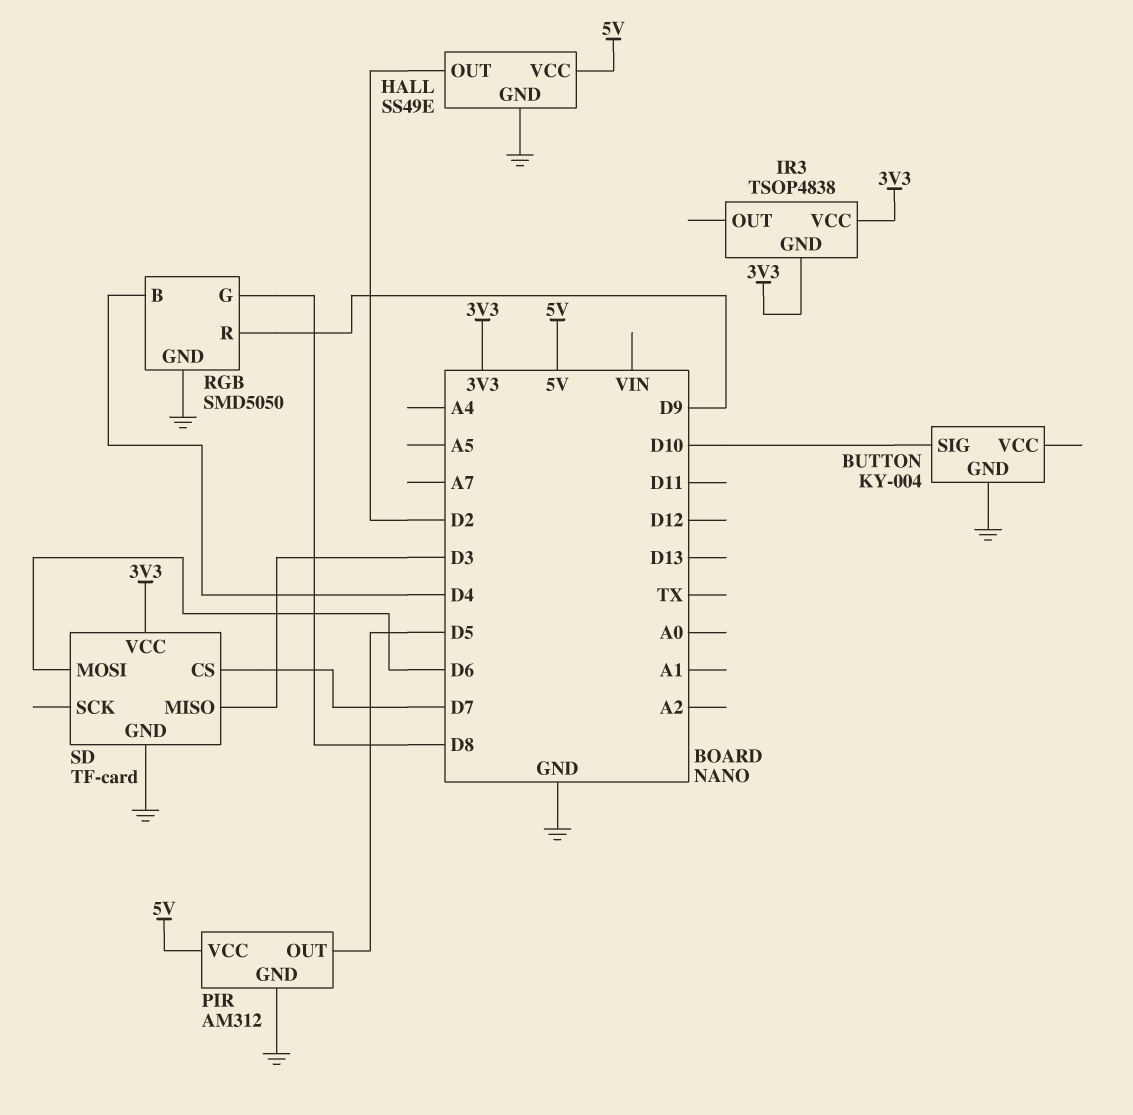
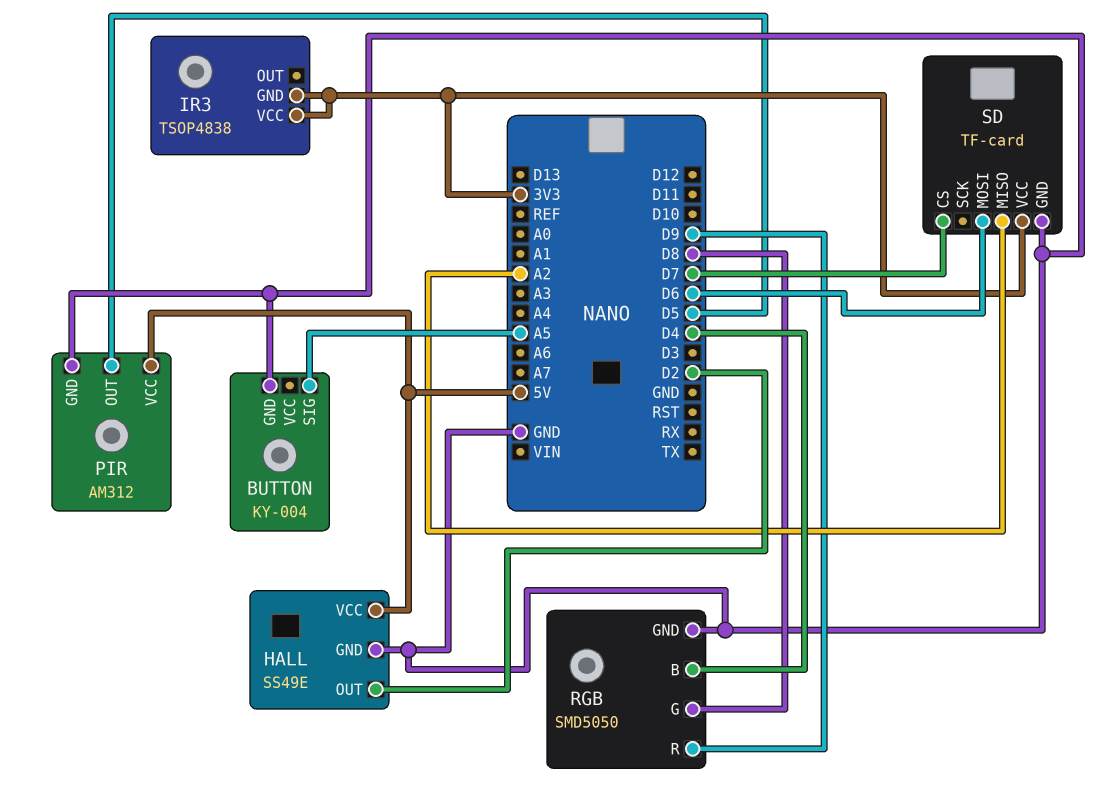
BUTTON pin SIG: D10 -> A5
SD pin MISO: D3 -> A2

